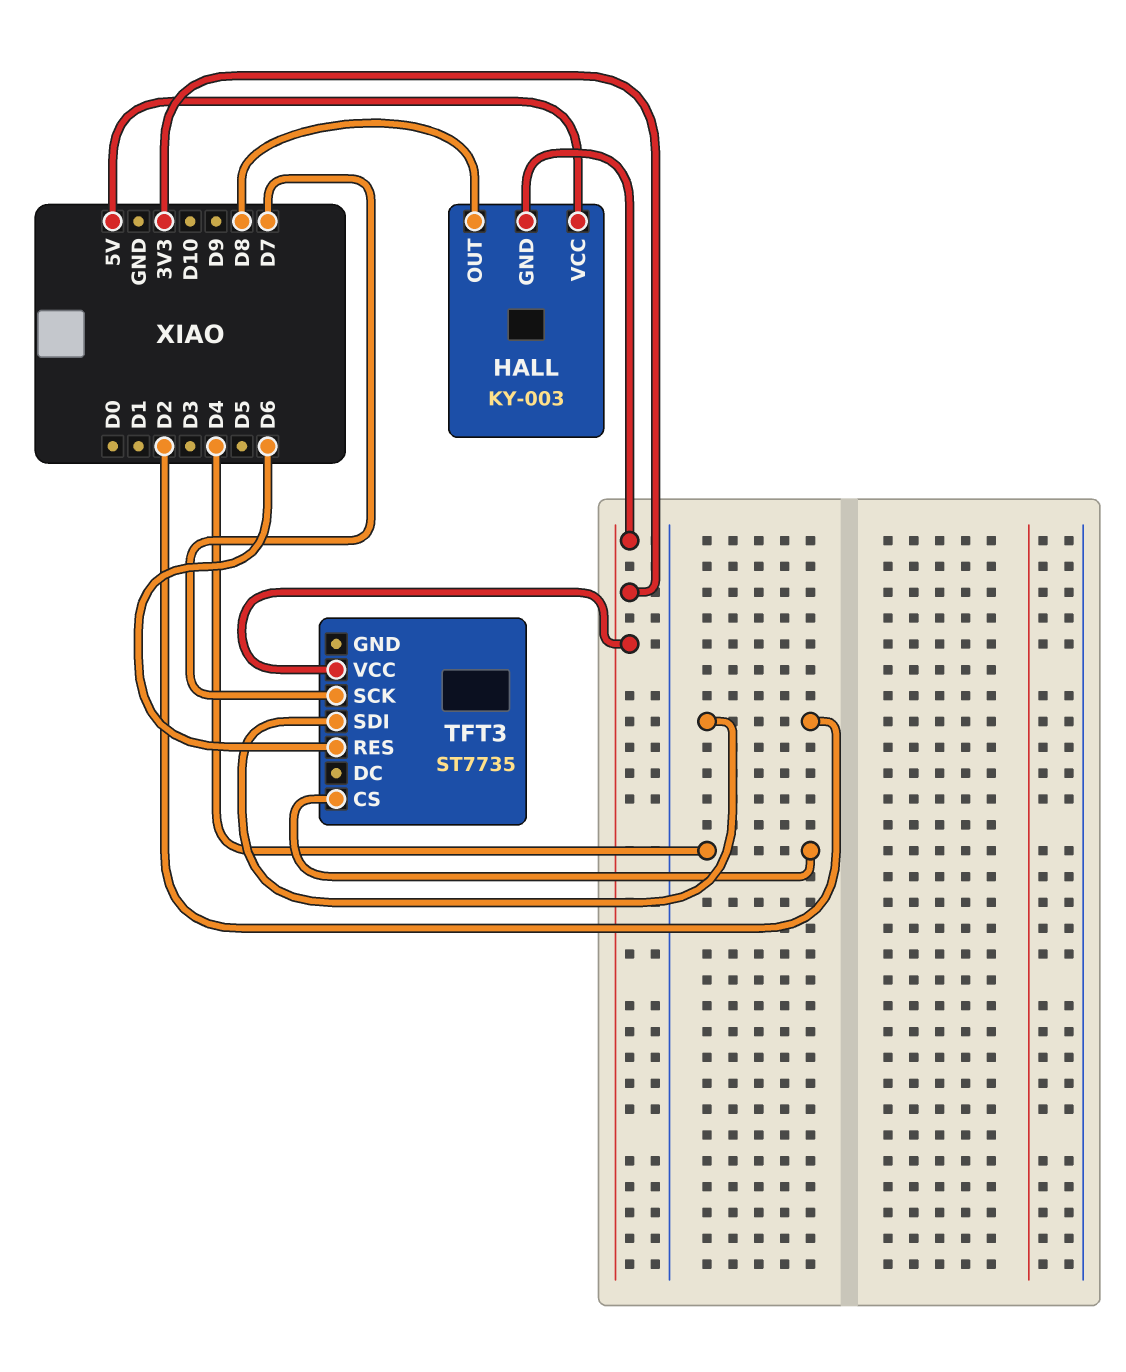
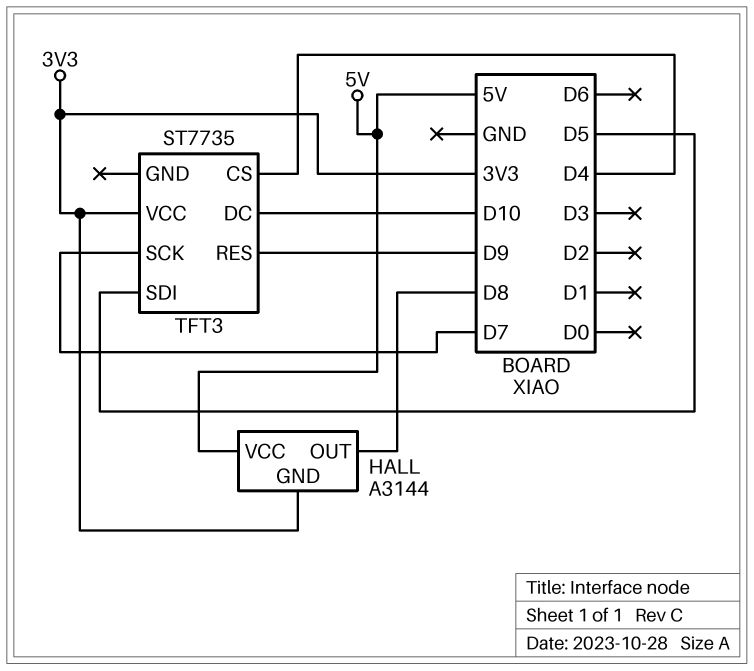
HALL: KY-003 -> A3144
TFT3 pin DC: none -> D10
TFT3 pin RES: D6 -> D9
TFT3 pin SDI: D2 -> D5

